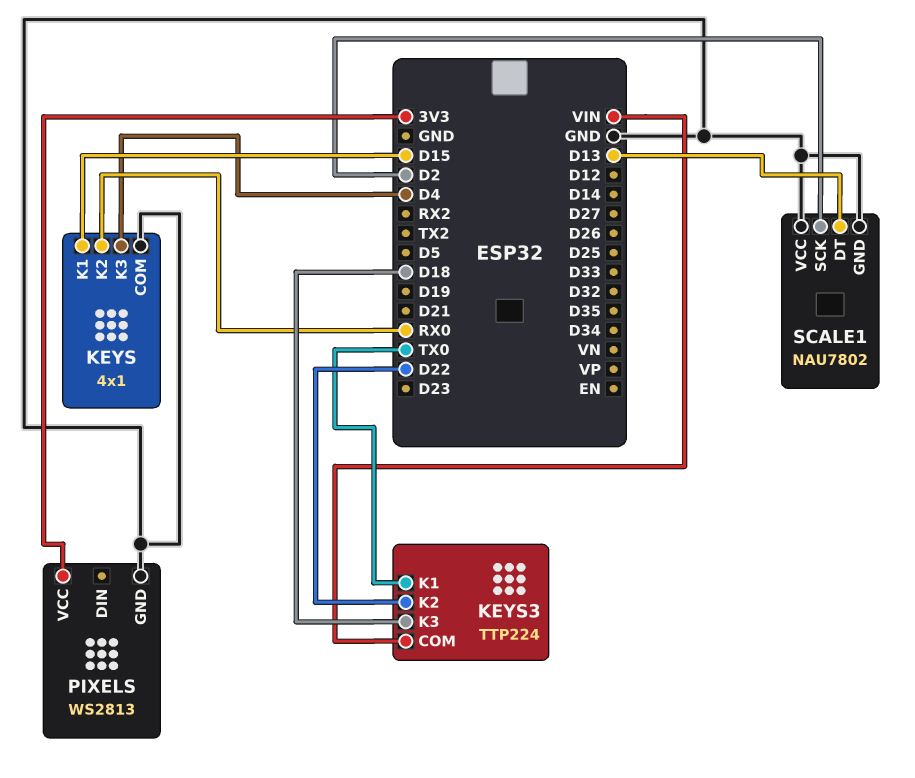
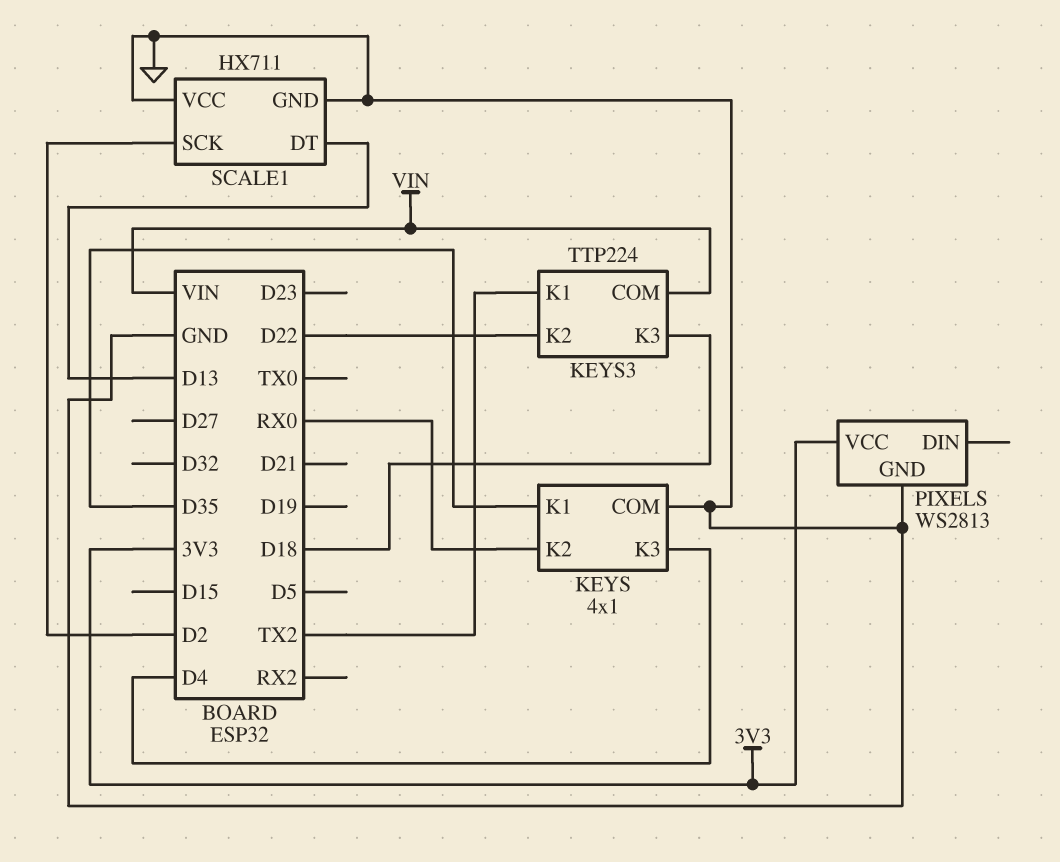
KEYS pin K1: D15 -> D35
KEYS3 pin K1: TX0 -> TX2
SCALE1: NAU7802 -> HX711

